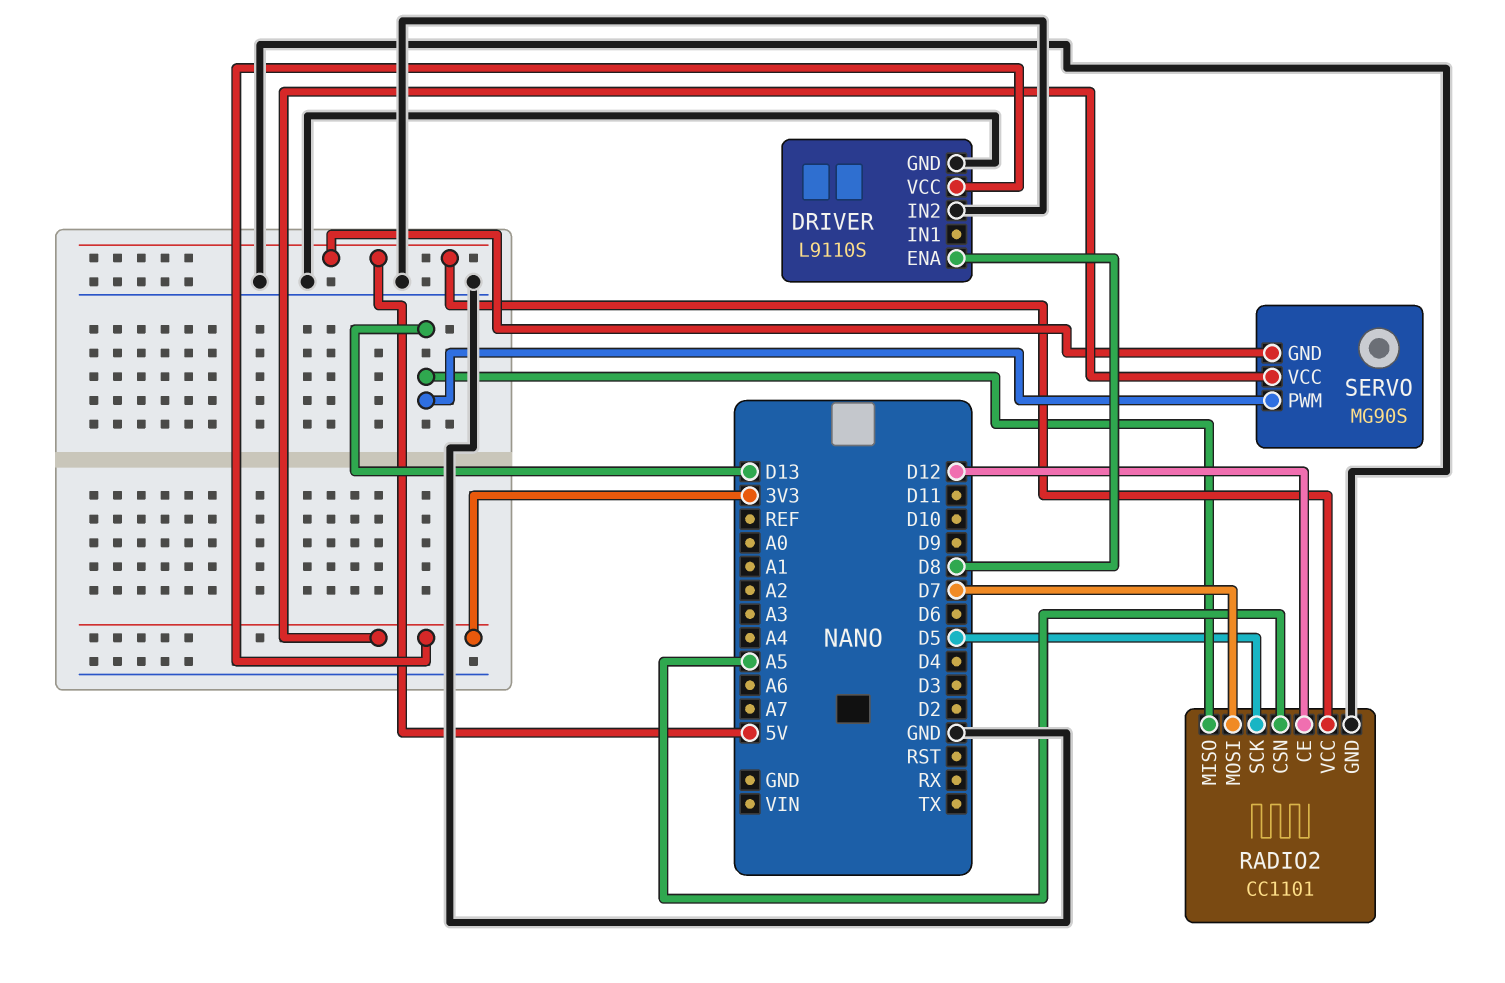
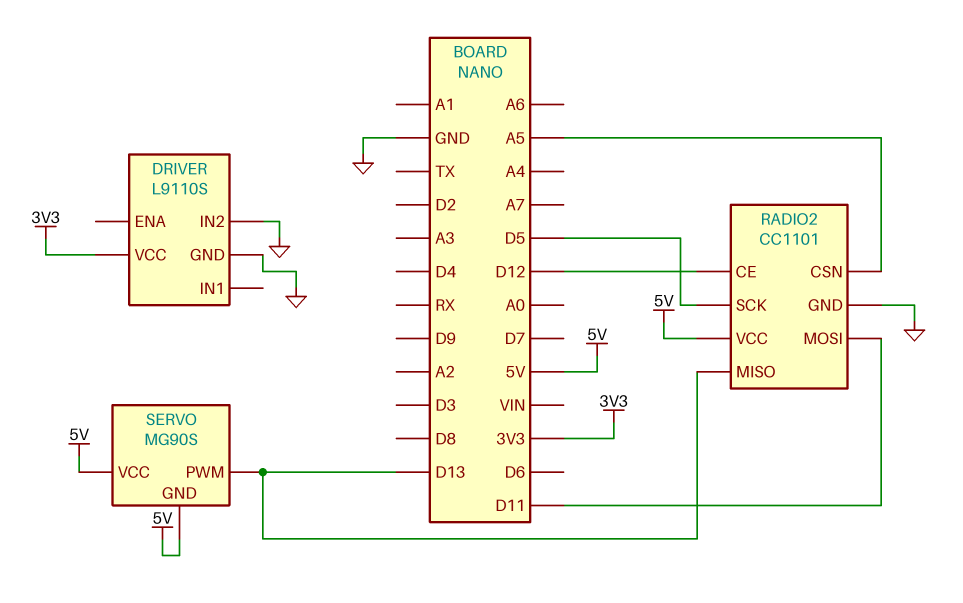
DRIVER pin ENA: D8 -> none
RADIO2 pin MOSI: D7 -> D11
SERVO pin VCC: 3V3 -> 5V

